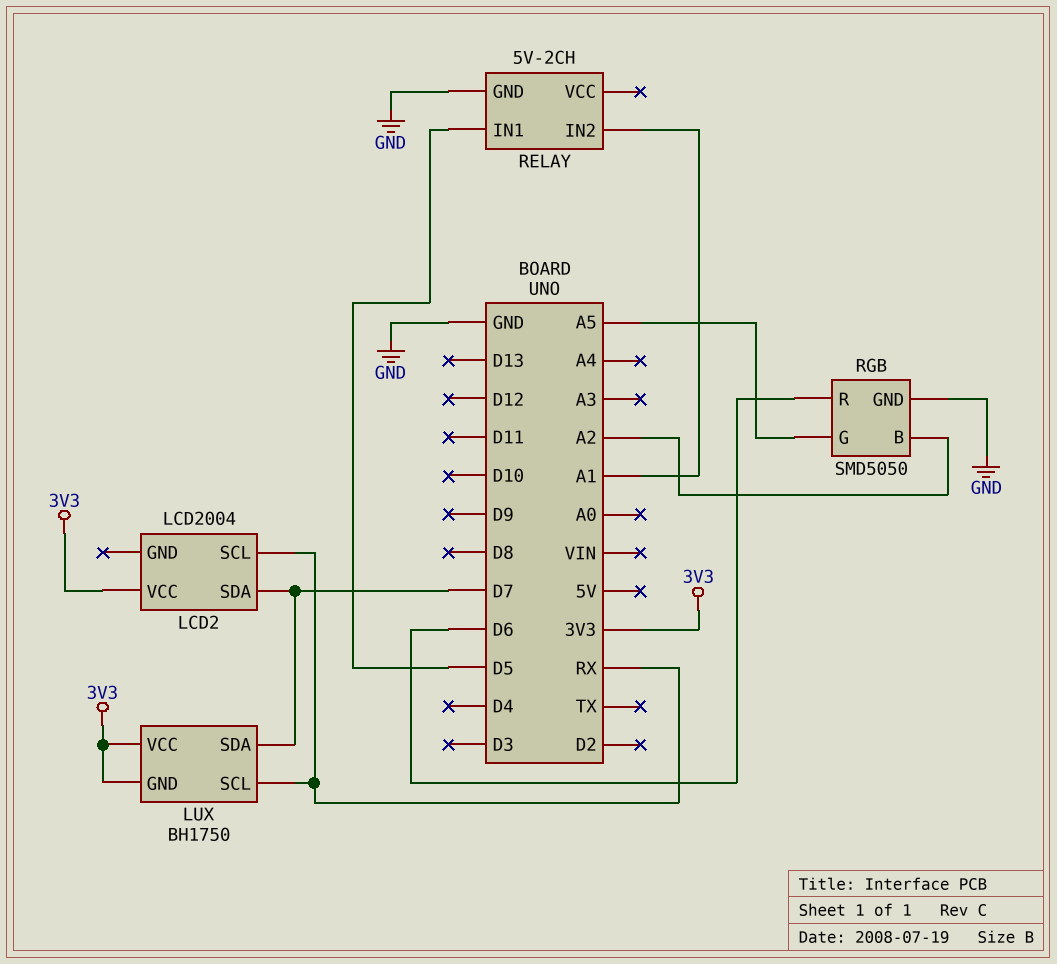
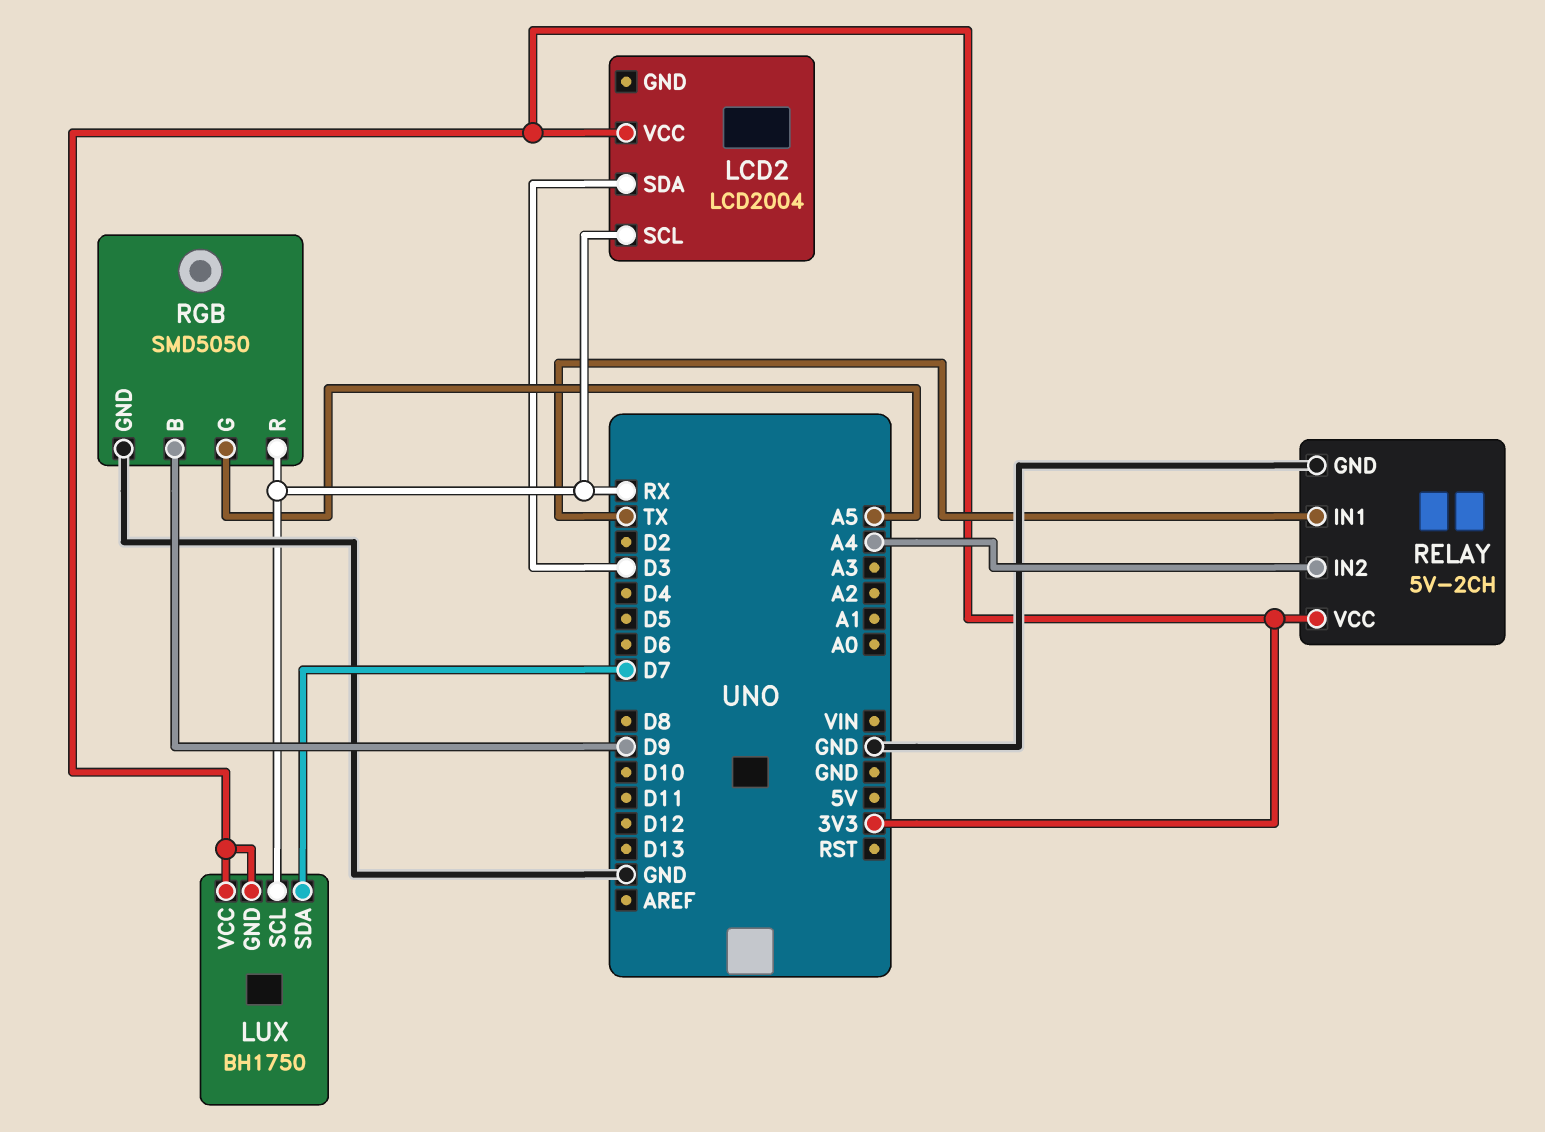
LCD2 pin SDA: D7 -> D3
RELAY pin IN1: D5 -> TX
RELAY pin IN2: A1 -> A4
RELAY pin VCC: none -> 3V3
RGB pin B: A2 -> D9
RGB pin R: D6 -> RX

